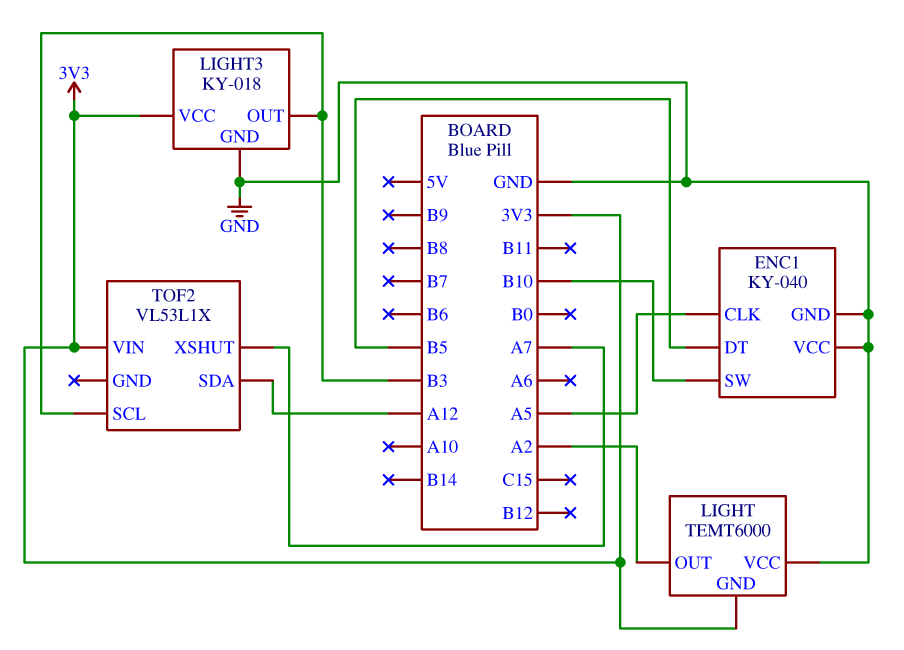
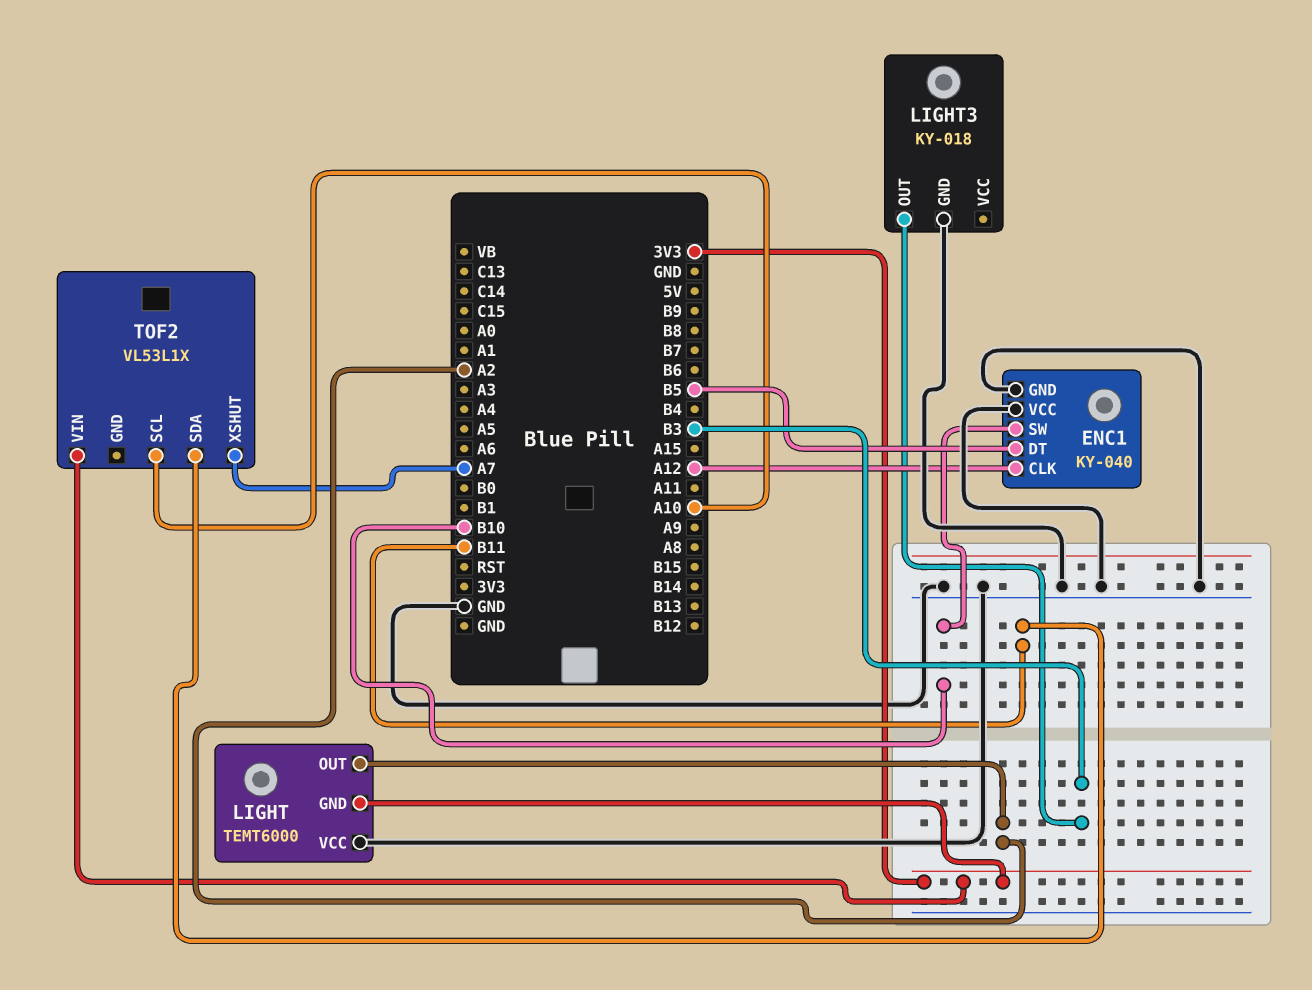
ENC1 pin CLK: A5 -> A12
LIGHT3 pin VCC: 3V3 -> none
TOF2 pin SCL: B3 -> A10
TOF2 pin SDA: A12 -> B11

